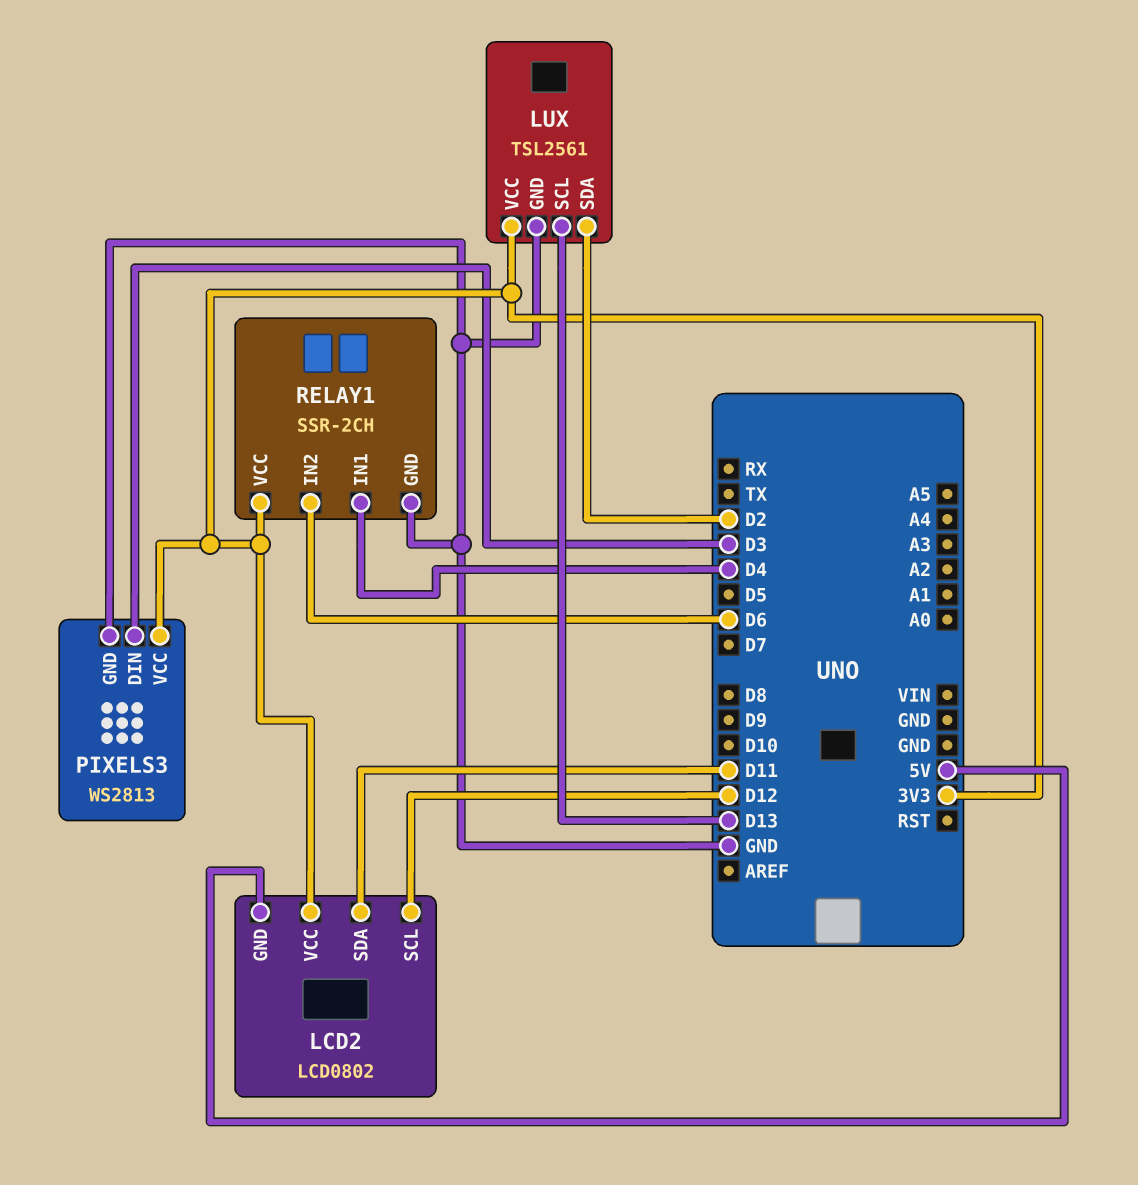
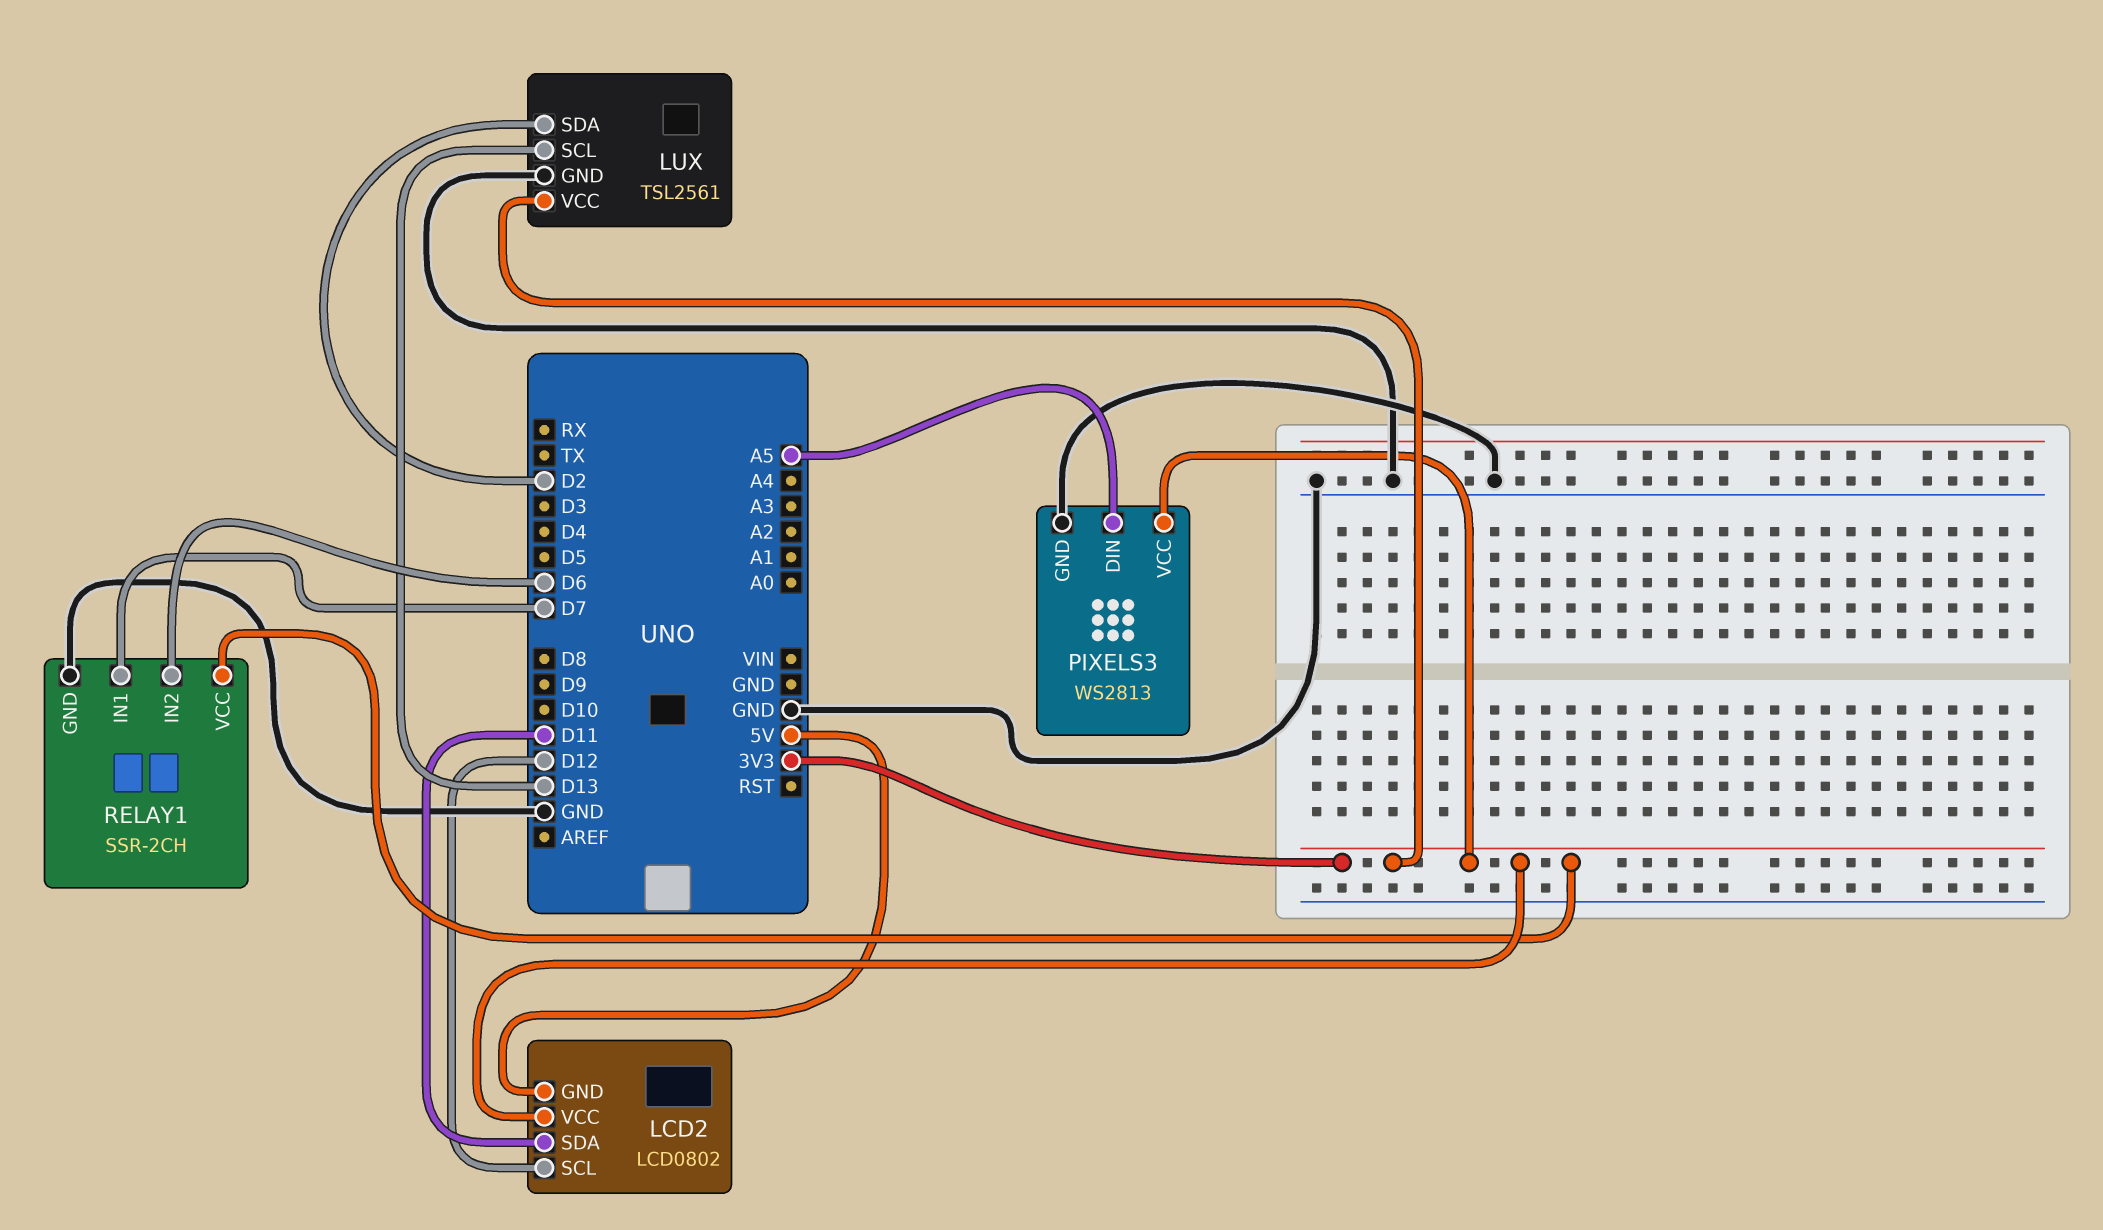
PIXELS3 pin DIN: D3 -> A5
RELAY1 pin IN1: D4 -> D7

